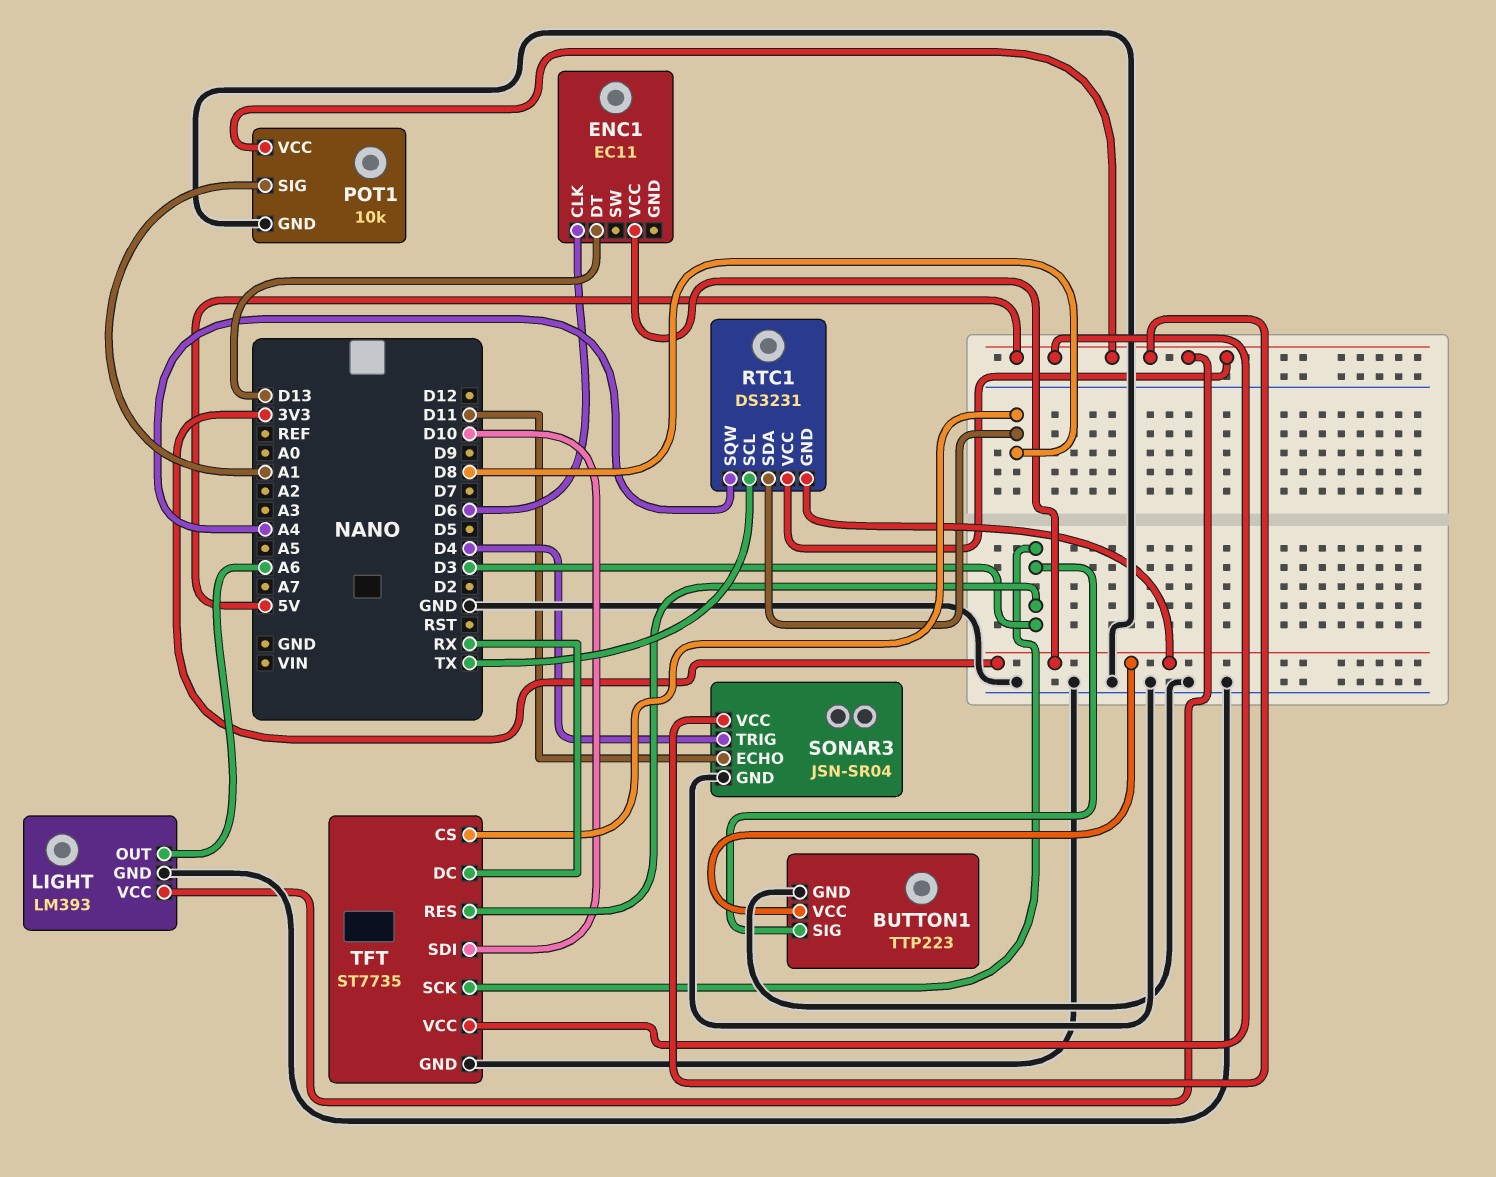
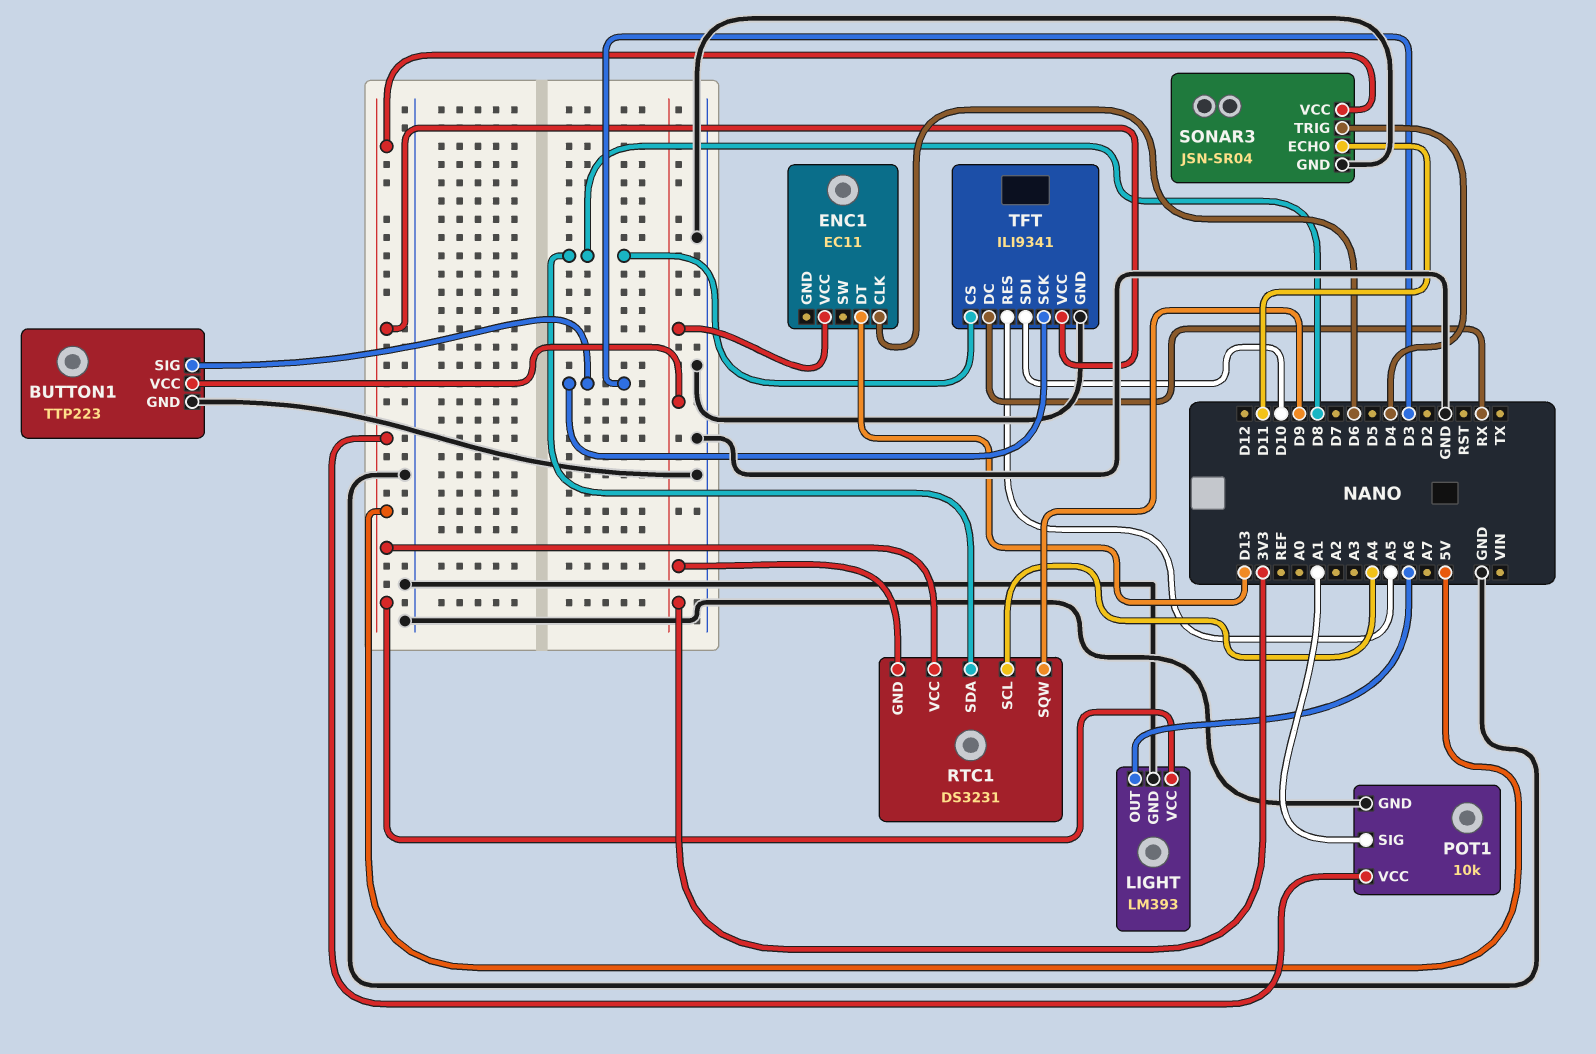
RTC1 pin SCL: TX -> A4
RTC1 pin SQW: A4 -> D9
TFT: ST7735 -> ILI9341
TFT pin RES: D3 -> A5

